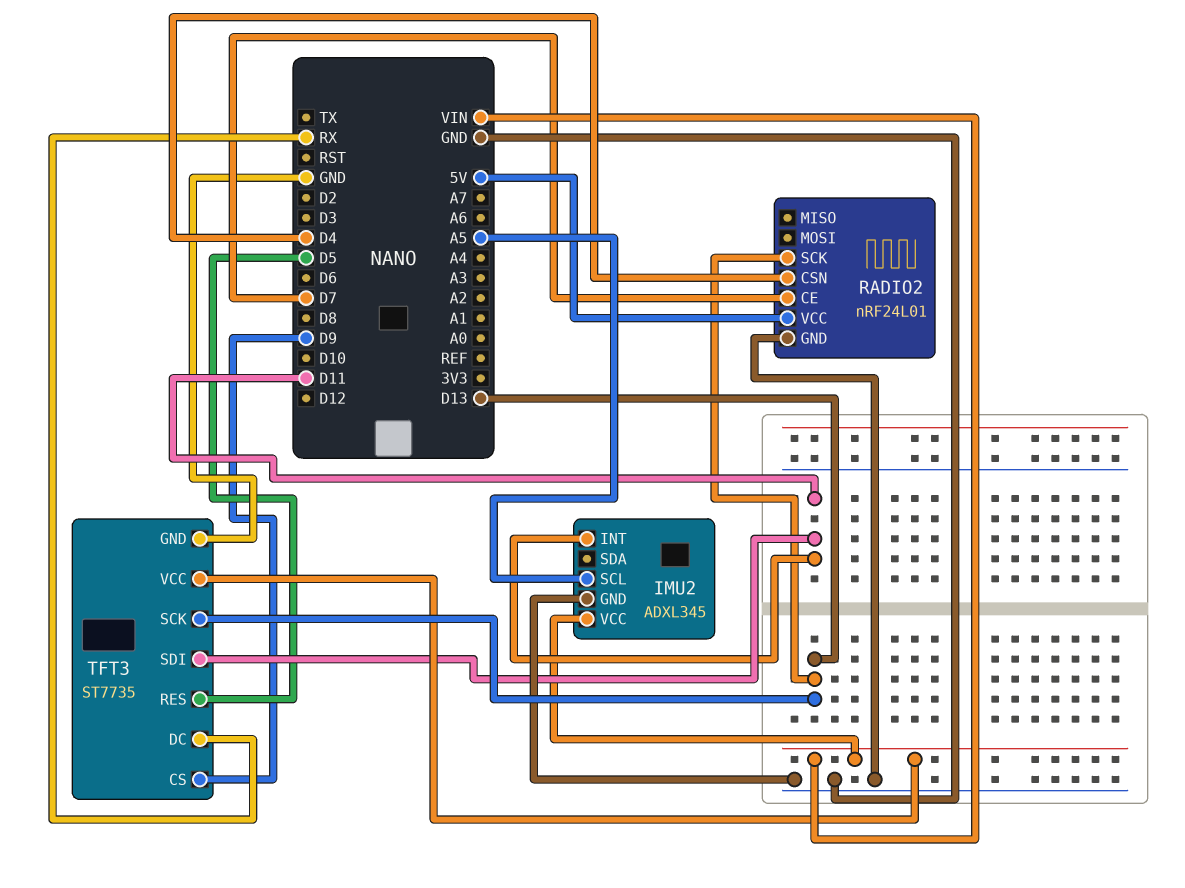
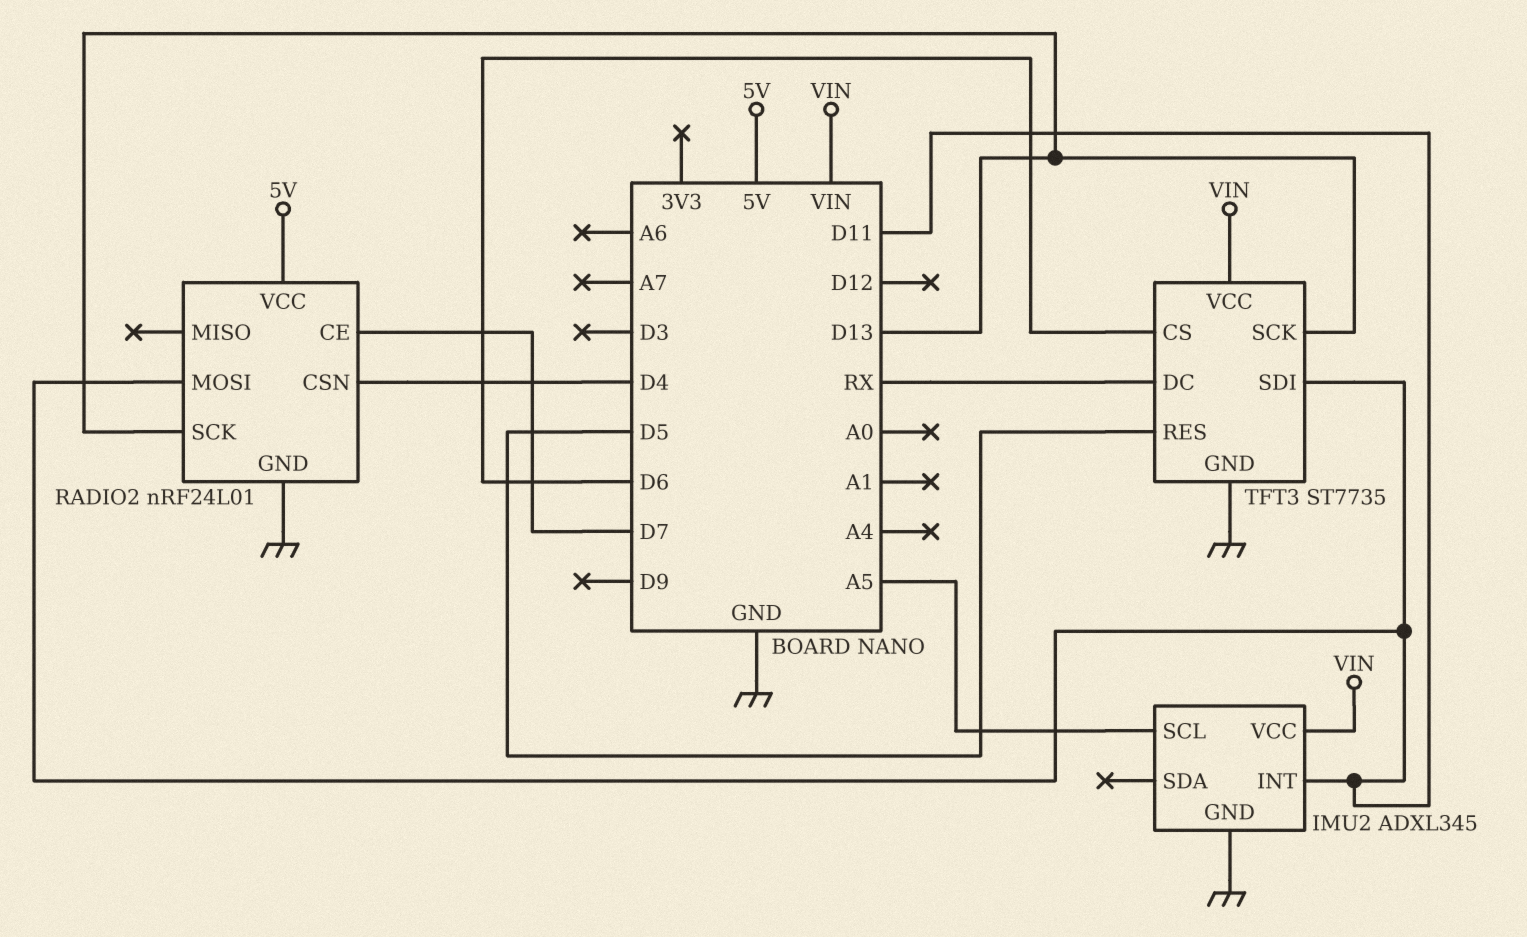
RADIO2 pin MOSI: none -> D11
TFT3 pin CS: D9 -> D6

